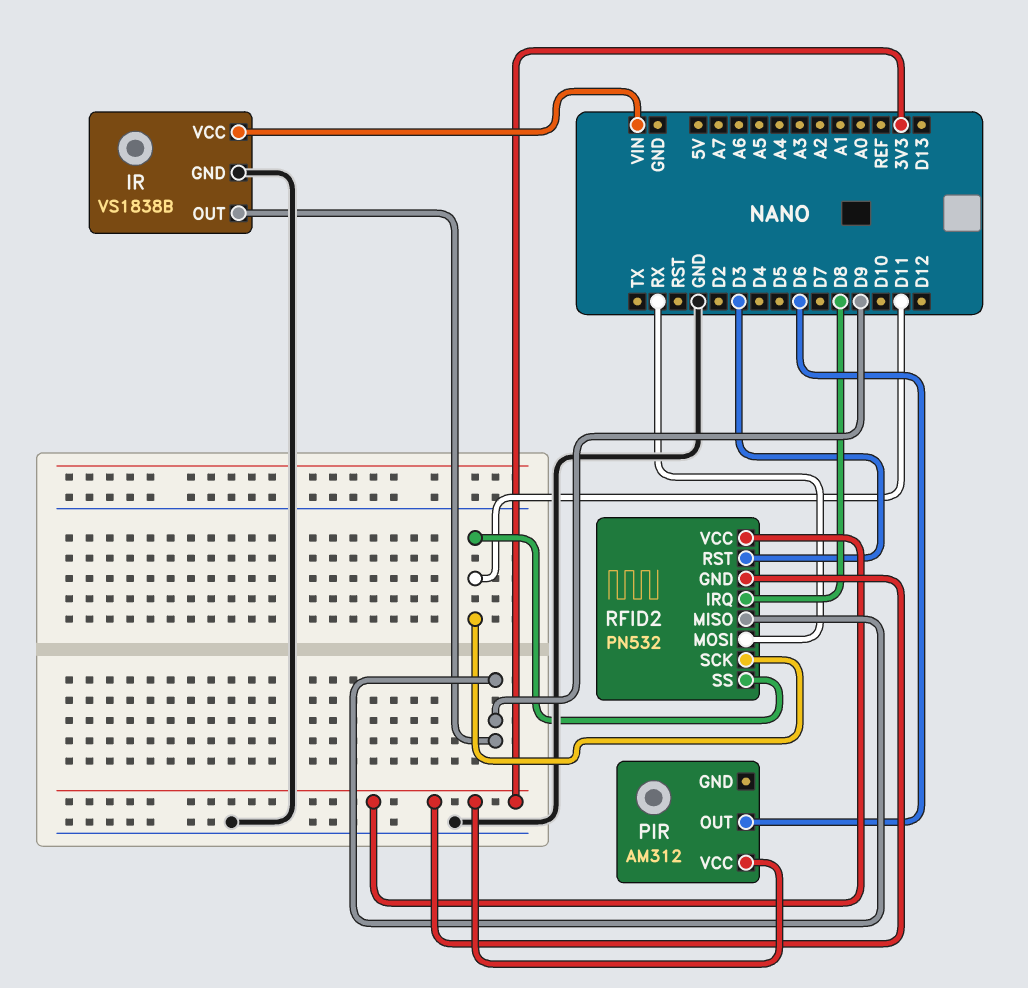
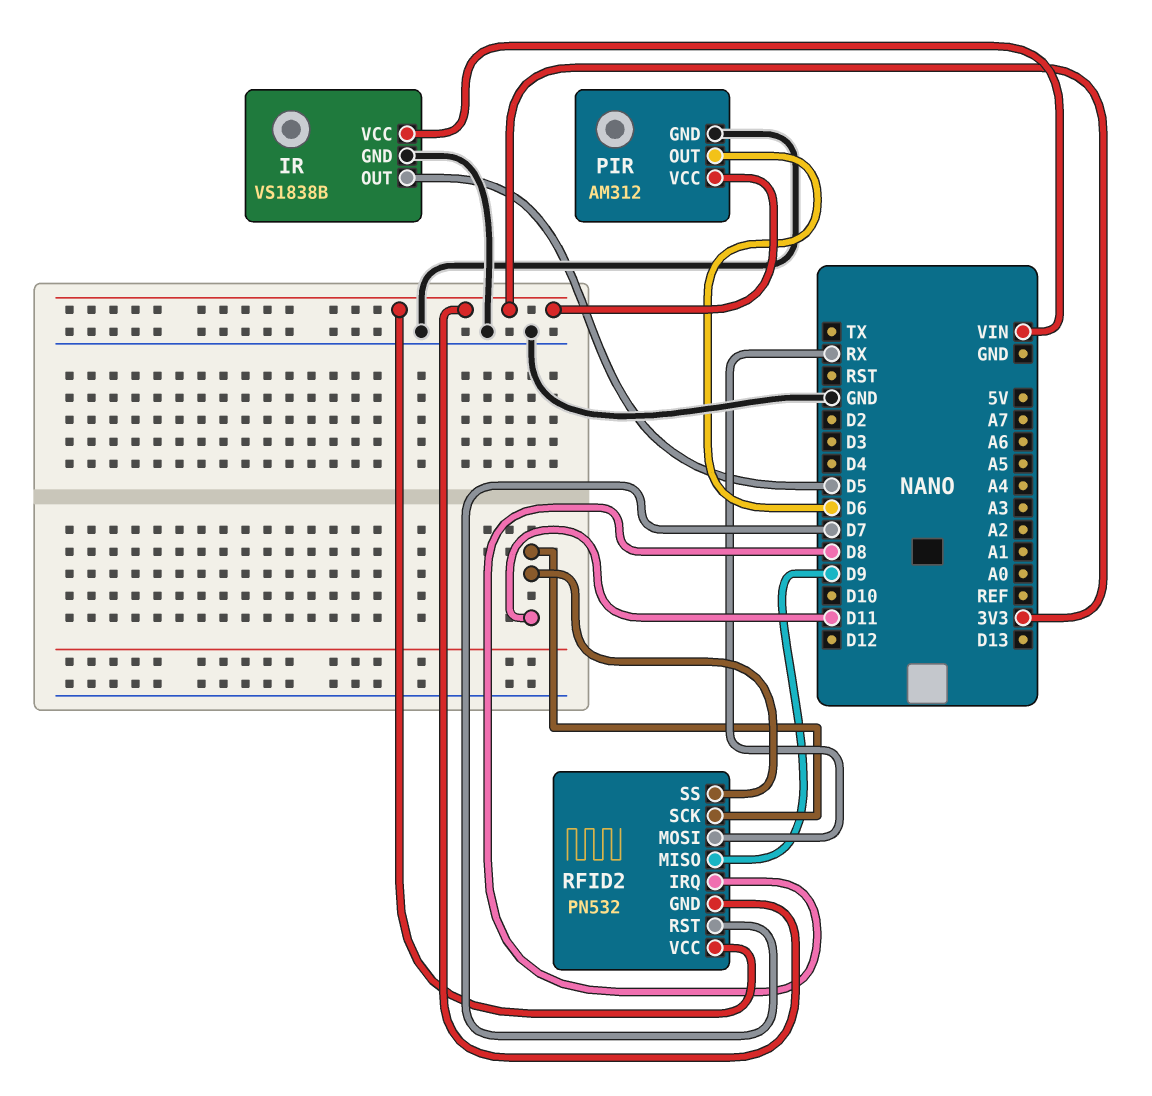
IR pin OUT: D9 -> D5
PIR pin GND: none -> GND
RFID2 pin RST: D3 -> D7

